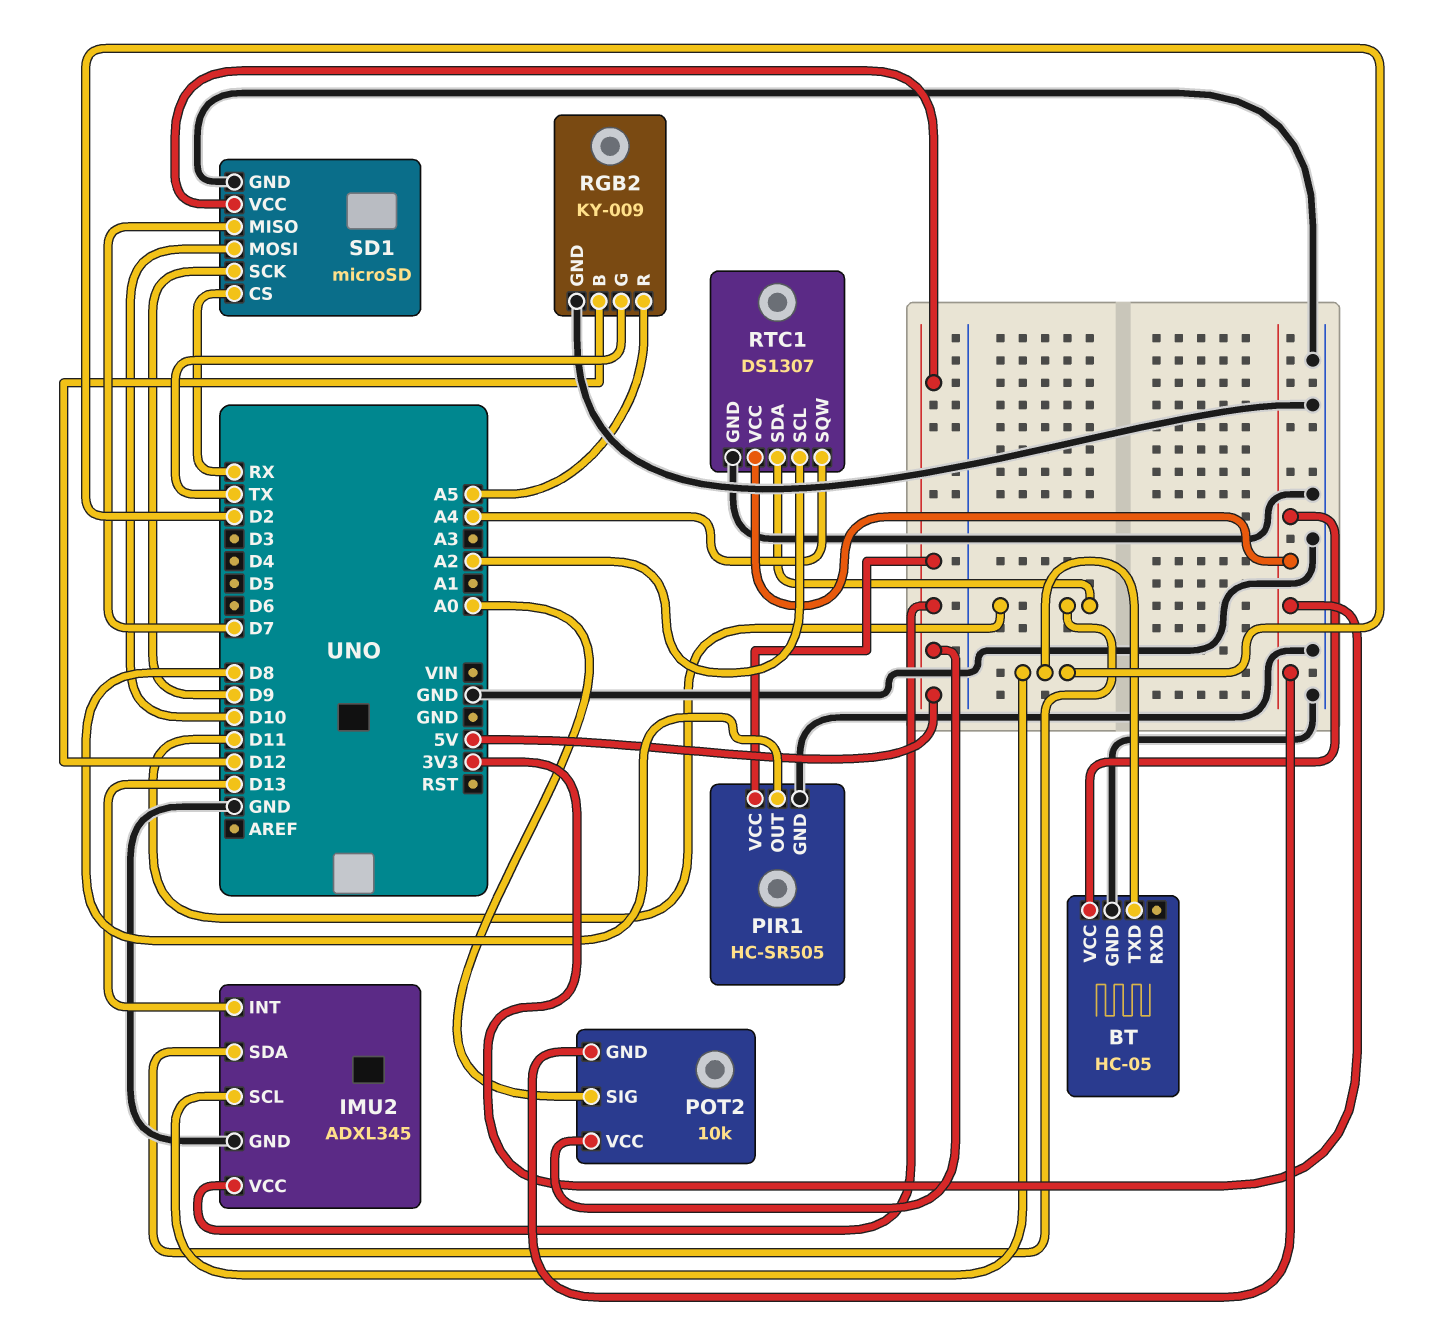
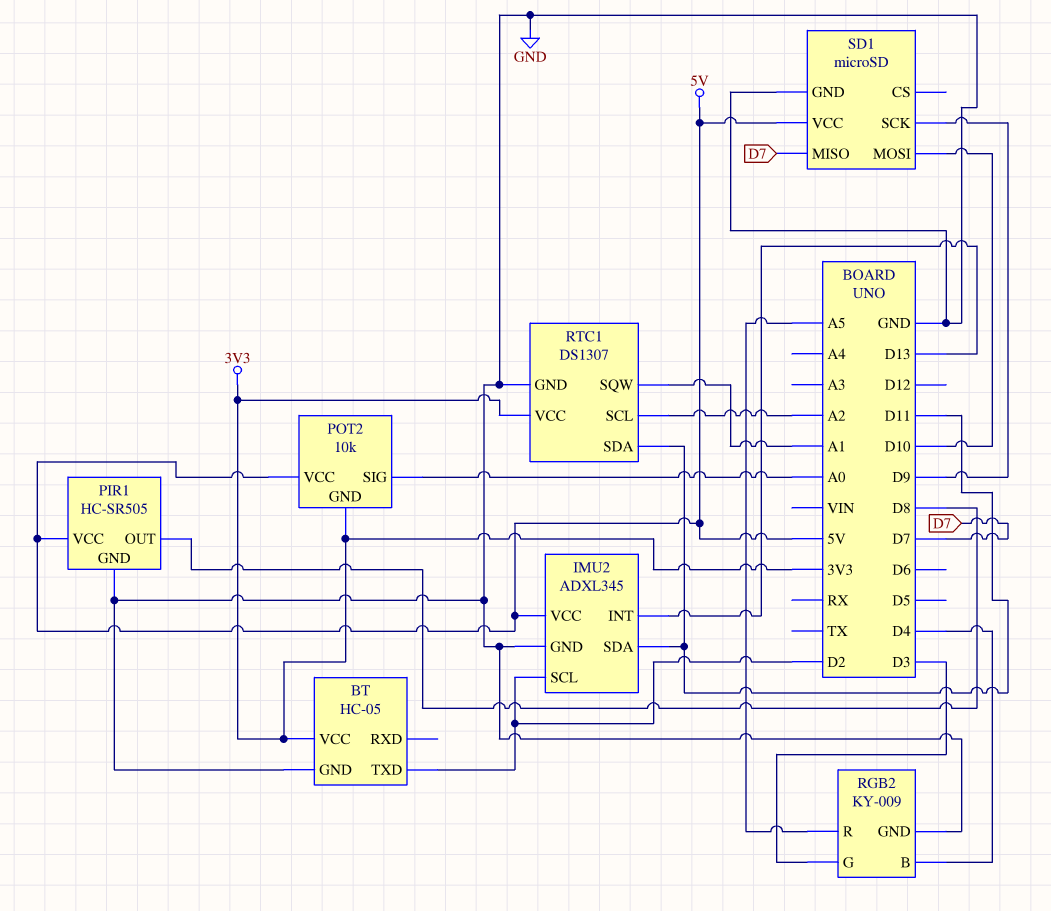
RGB2 pin B: D12 -> D4
RGB2 pin G: TX -> D3
RTC1 pin SQW: A4 -> A1
SD1 pin CS: RX -> none

